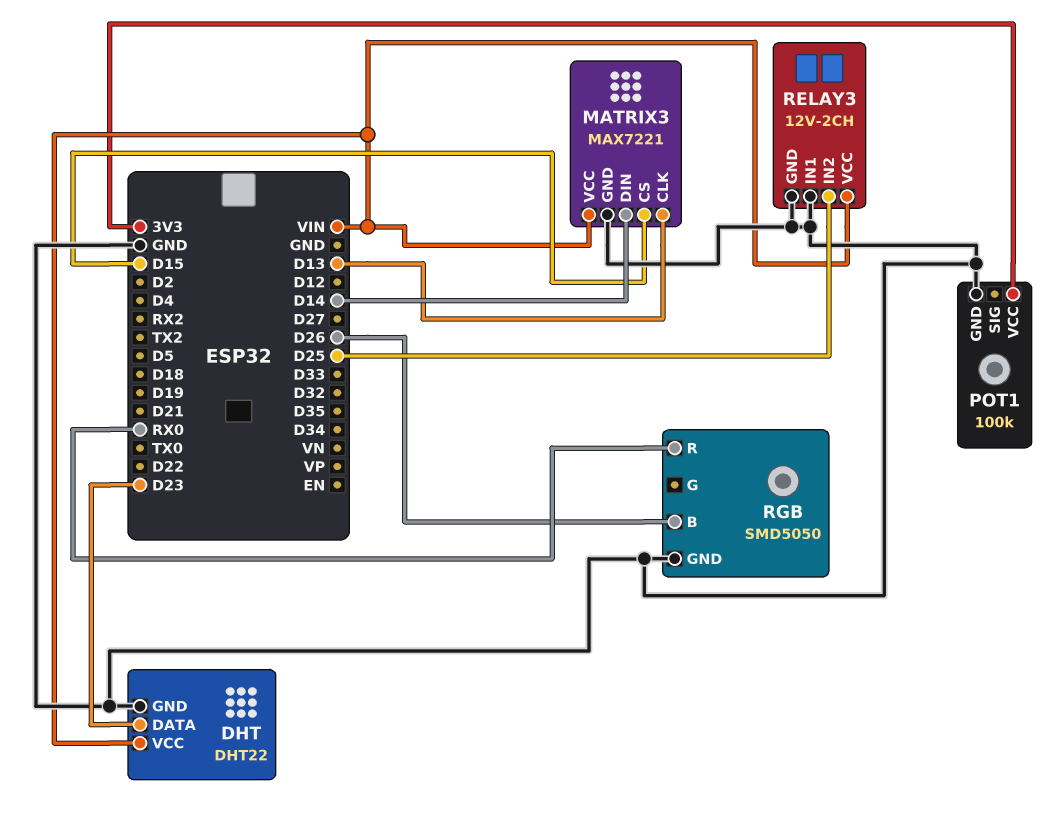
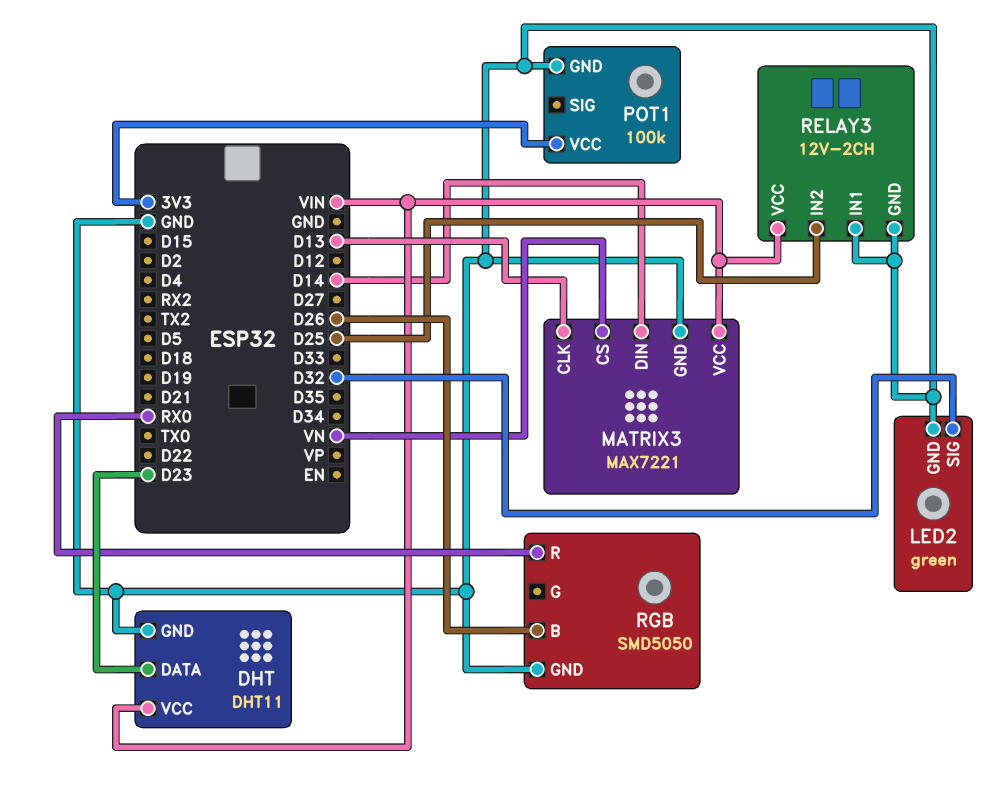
DHT: DHT22 -> DHT11
LED2: none -> green
LED2 pin GND: none -> GND
LED2 pin SIG: none -> D32
MATRIX3 pin CS: D15 -> VN

